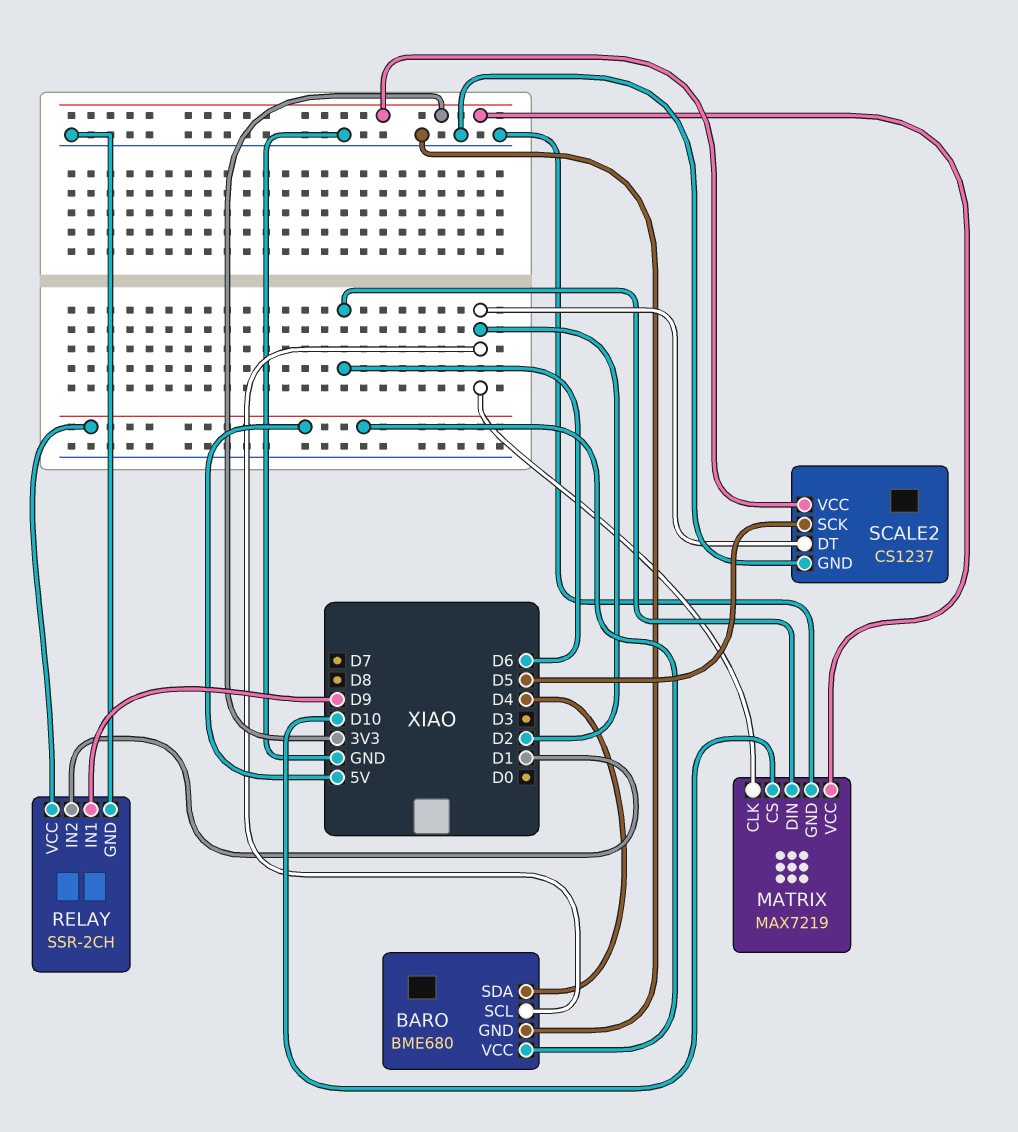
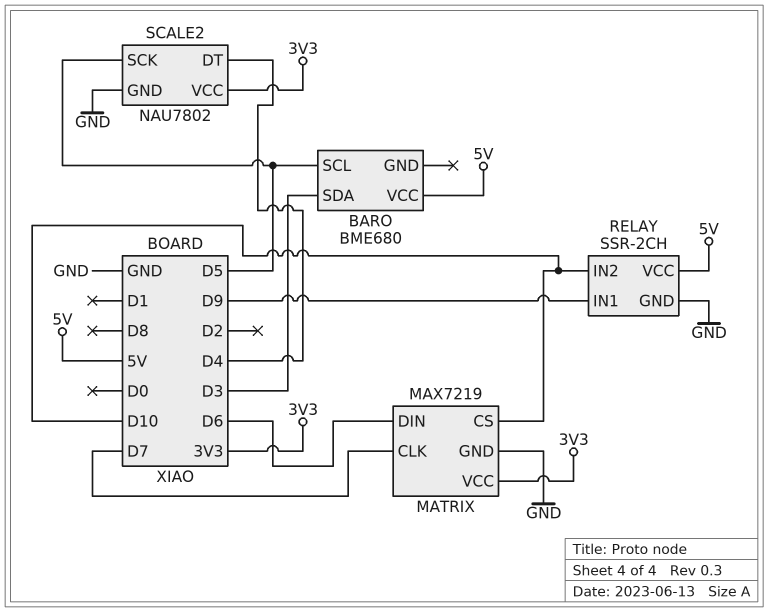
BARO pin GND: GND -> none
BARO pin SCL: D2 -> D5
BARO pin SDA: D4 -> D3
MATRIX pin CLK: D2 -> D7
RELAY pin IN2: D1 -> D10
SCALE2: CS1237 -> NAU7802
SCALE2 pin DT: D2 -> D4

